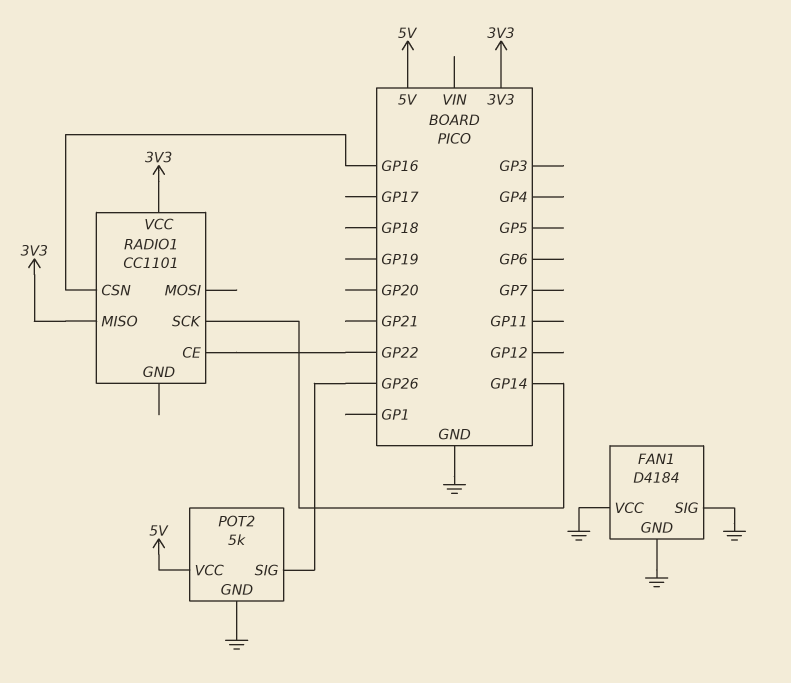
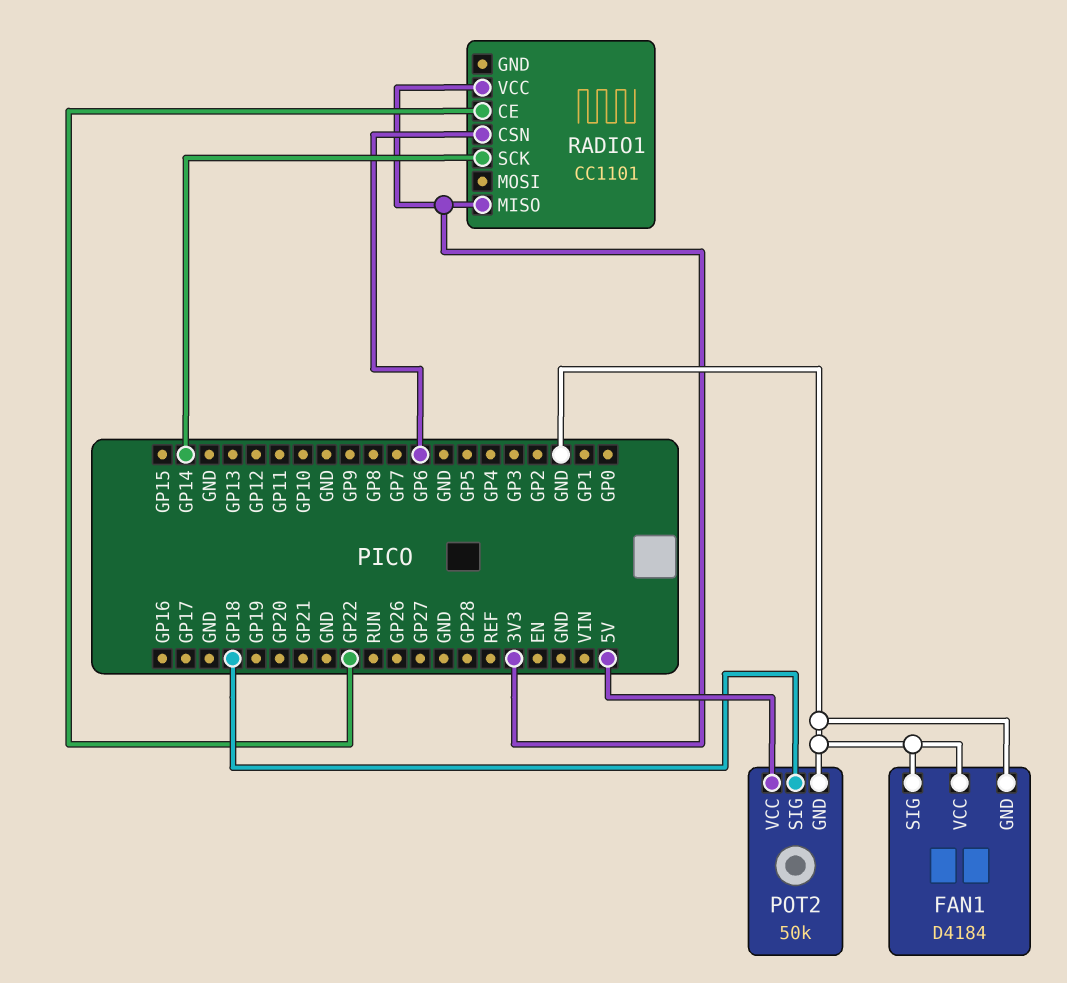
POT2: 5k -> 50k
POT2 pin SIG: GP26 -> GP18
RADIO1 pin CSN: GP16 -> GP6

